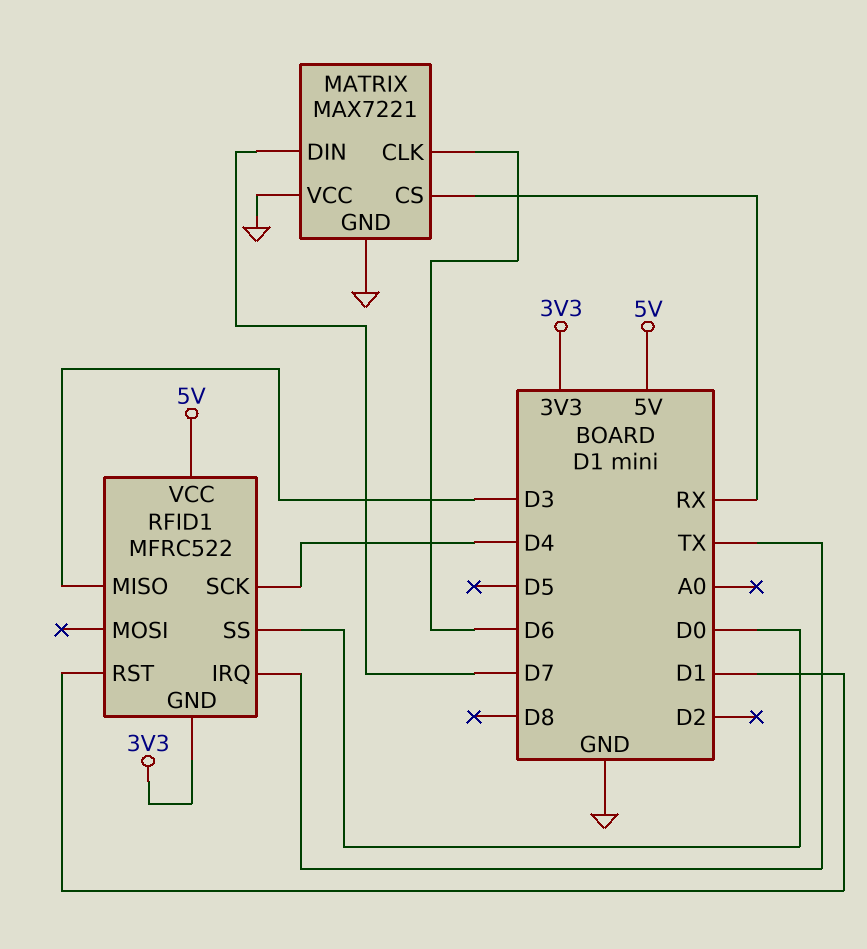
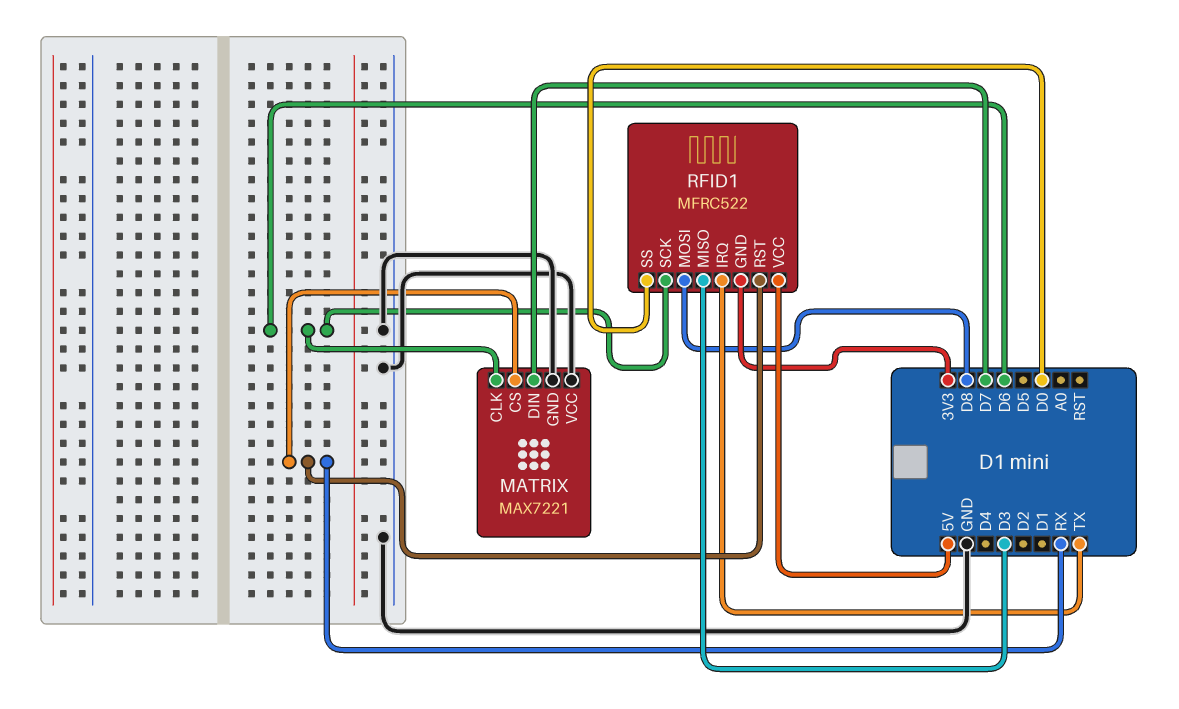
RFID1 pin MOSI: none -> D8
RFID1 pin RST: D1 -> RX
RFID1 pin SCK: D4 -> D6

